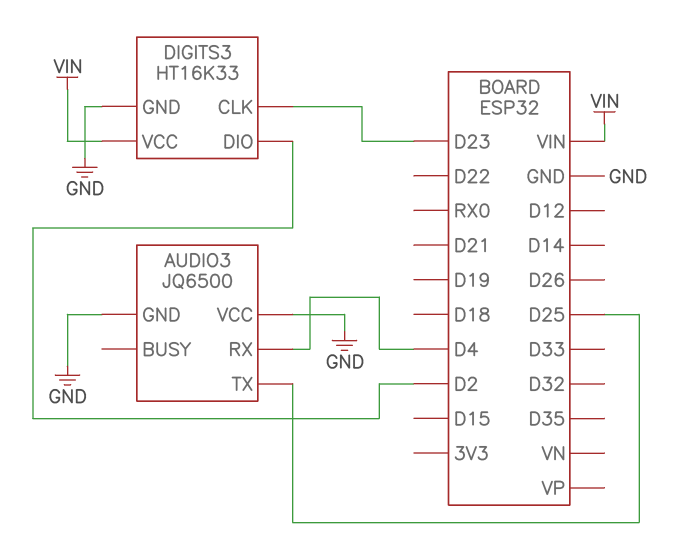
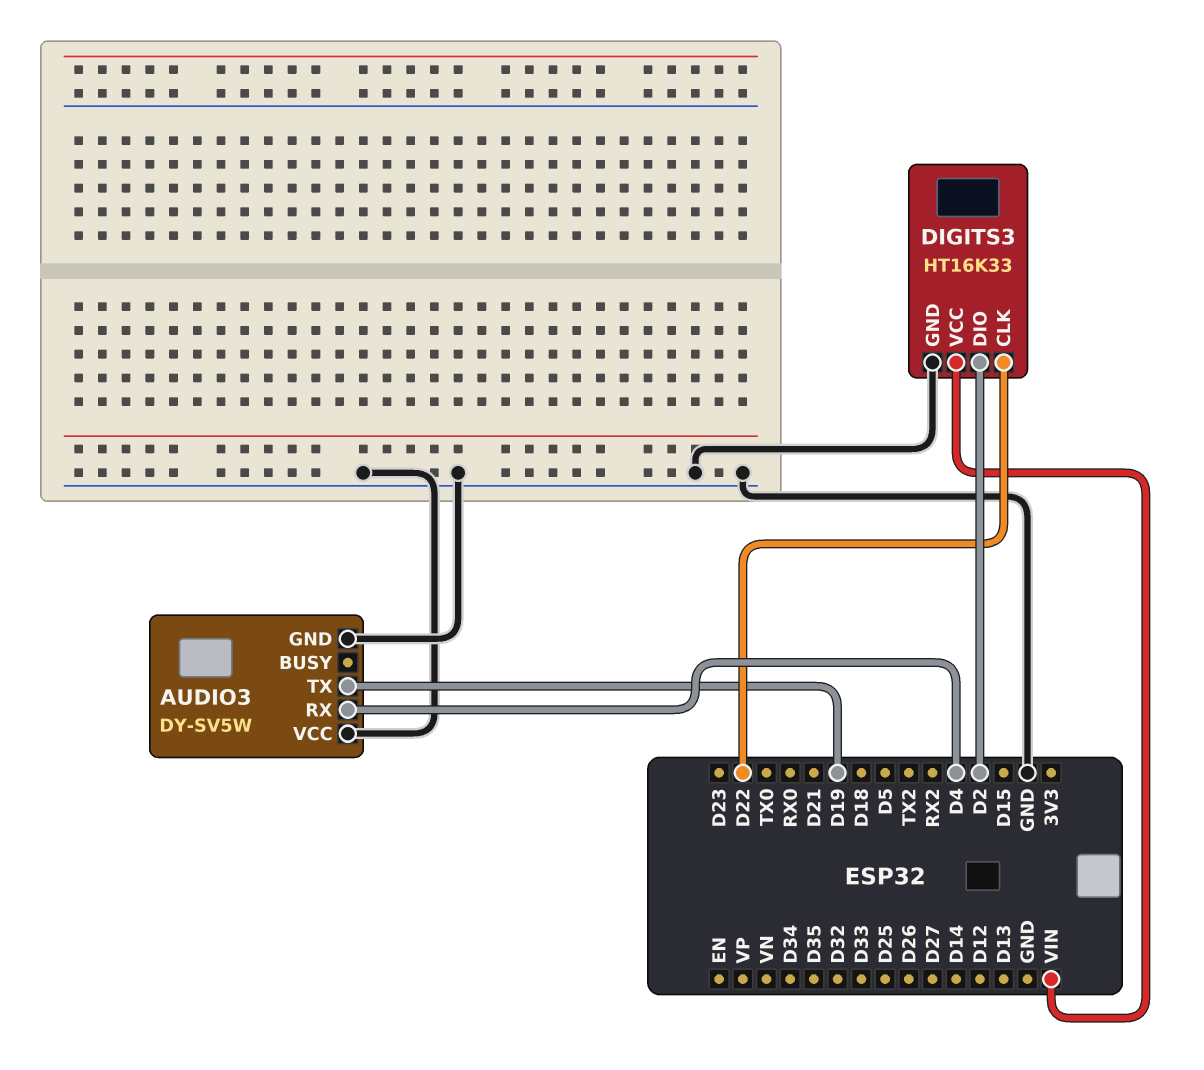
AUDIO3: JQ6500 -> DY-SV5W
AUDIO3 pin TX: D25 -> D19
DIGITS3 pin CLK: D23 -> D22

